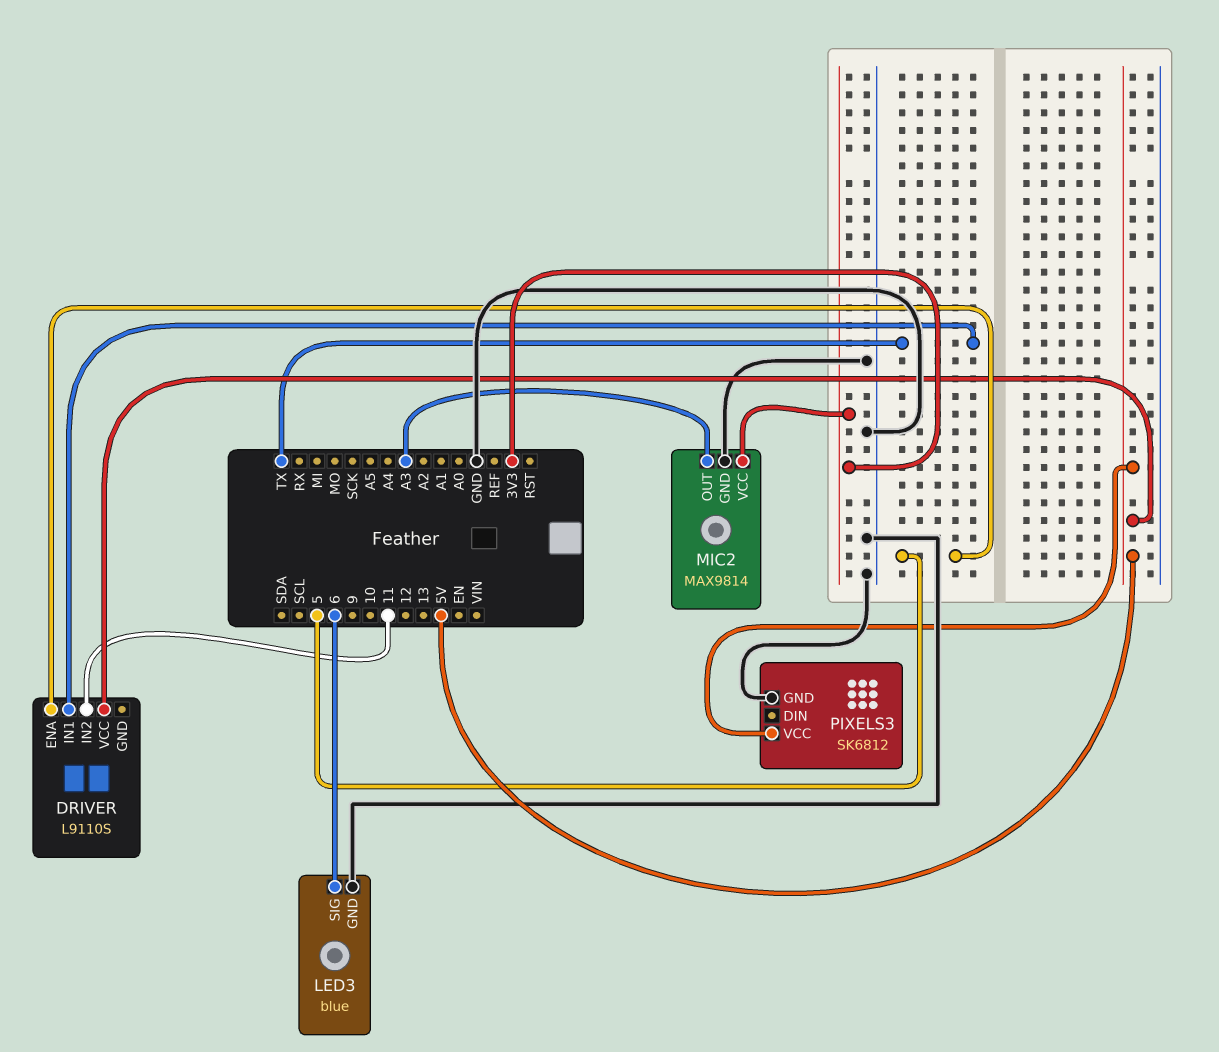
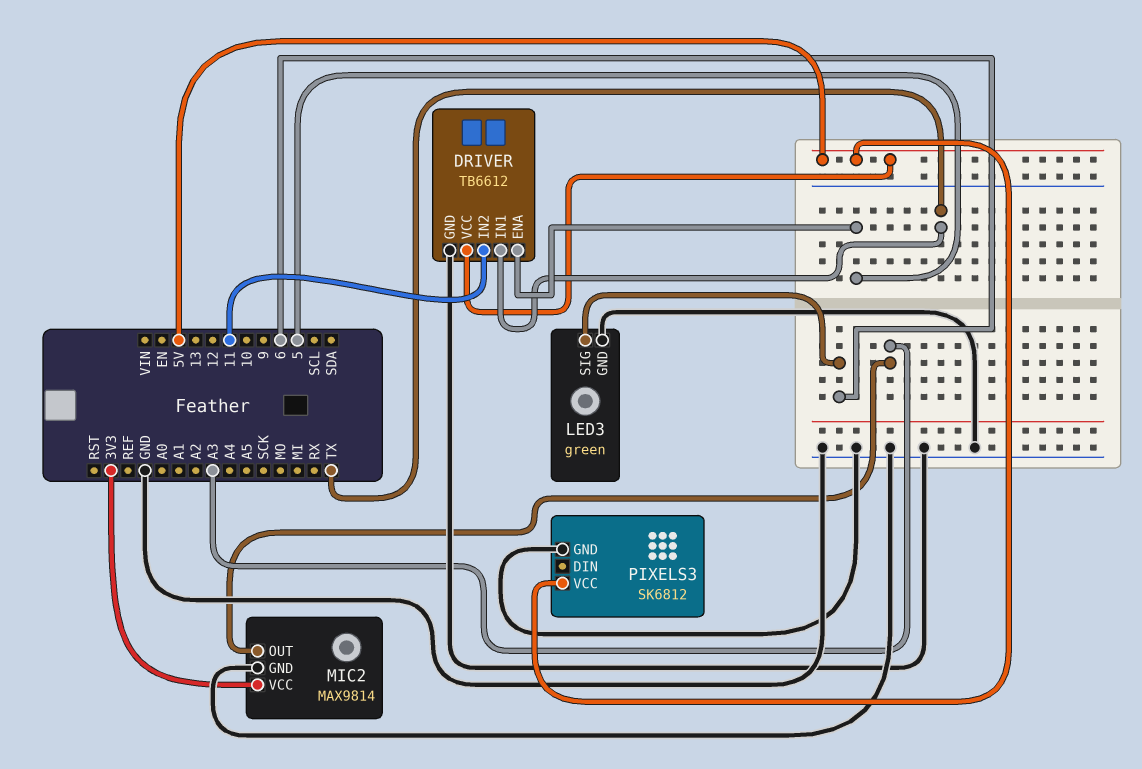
DRIVER: L9110S -> TB6612
DRIVER pin GND: none -> GND
LED3: blue -> green

